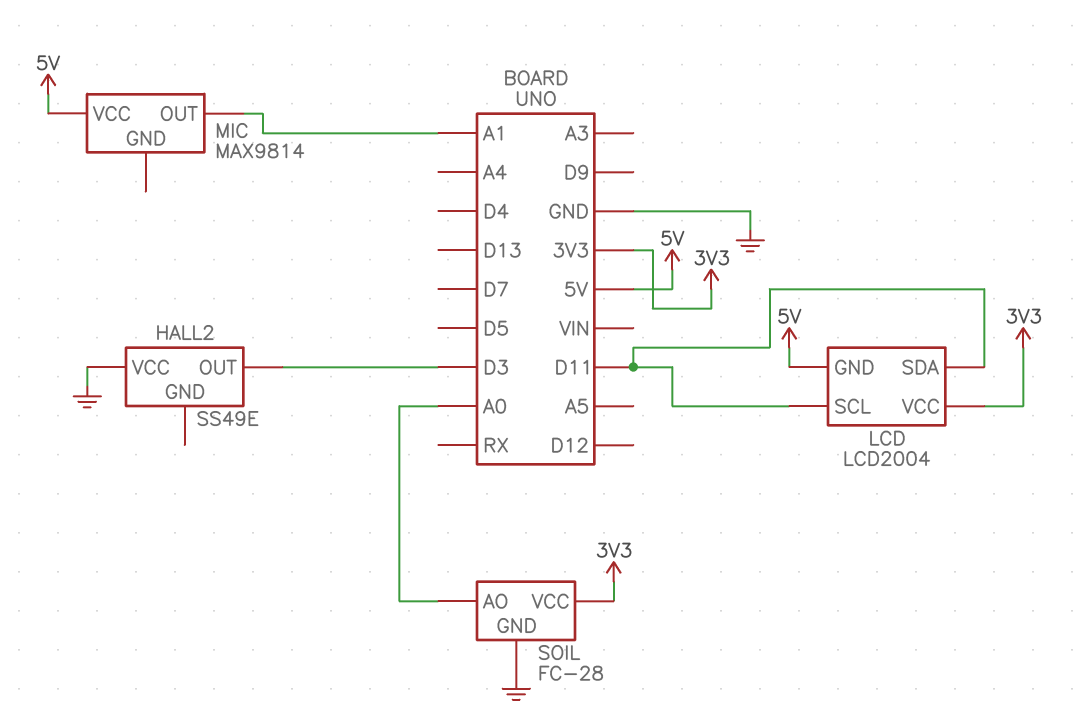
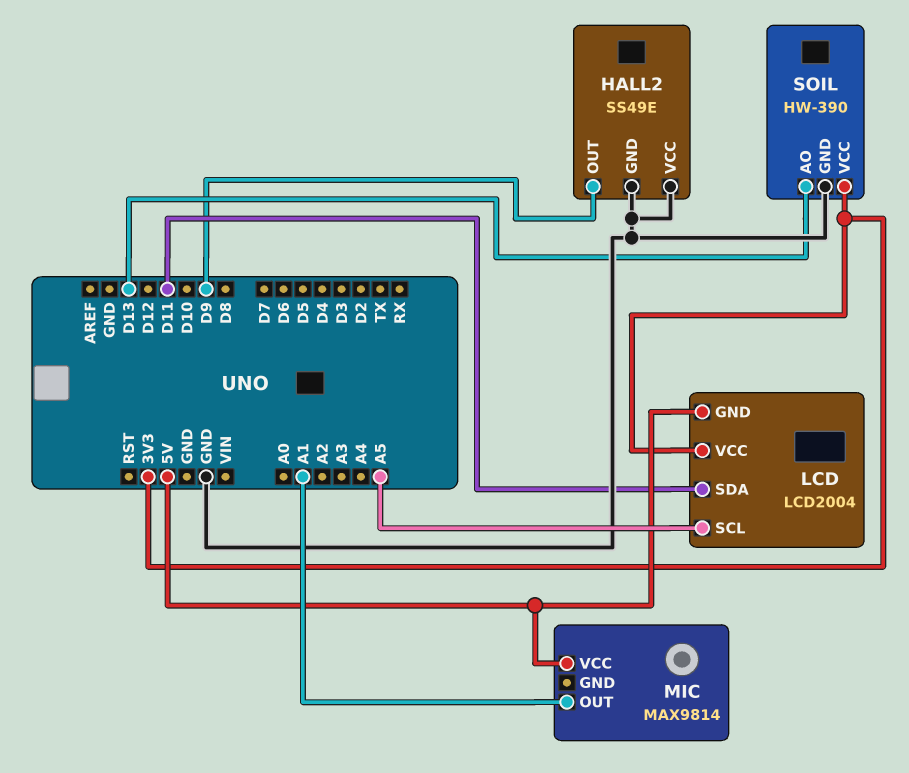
HALL2 pin GND: none -> GND
HALL2 pin OUT: D3 -> D9
LCD pin SCL: D11 -> A5
SOIL: FC-28 -> HW-390
SOIL pin AO: A0 -> D13

